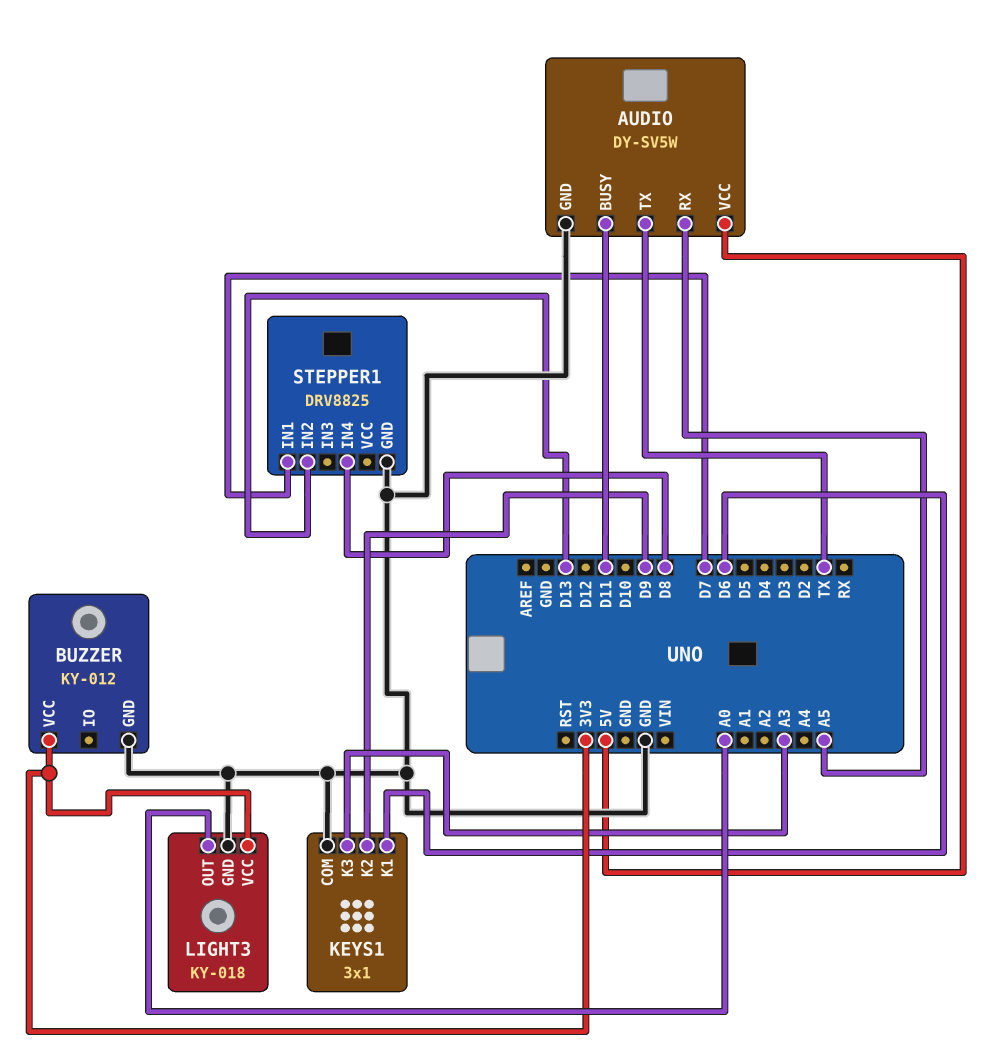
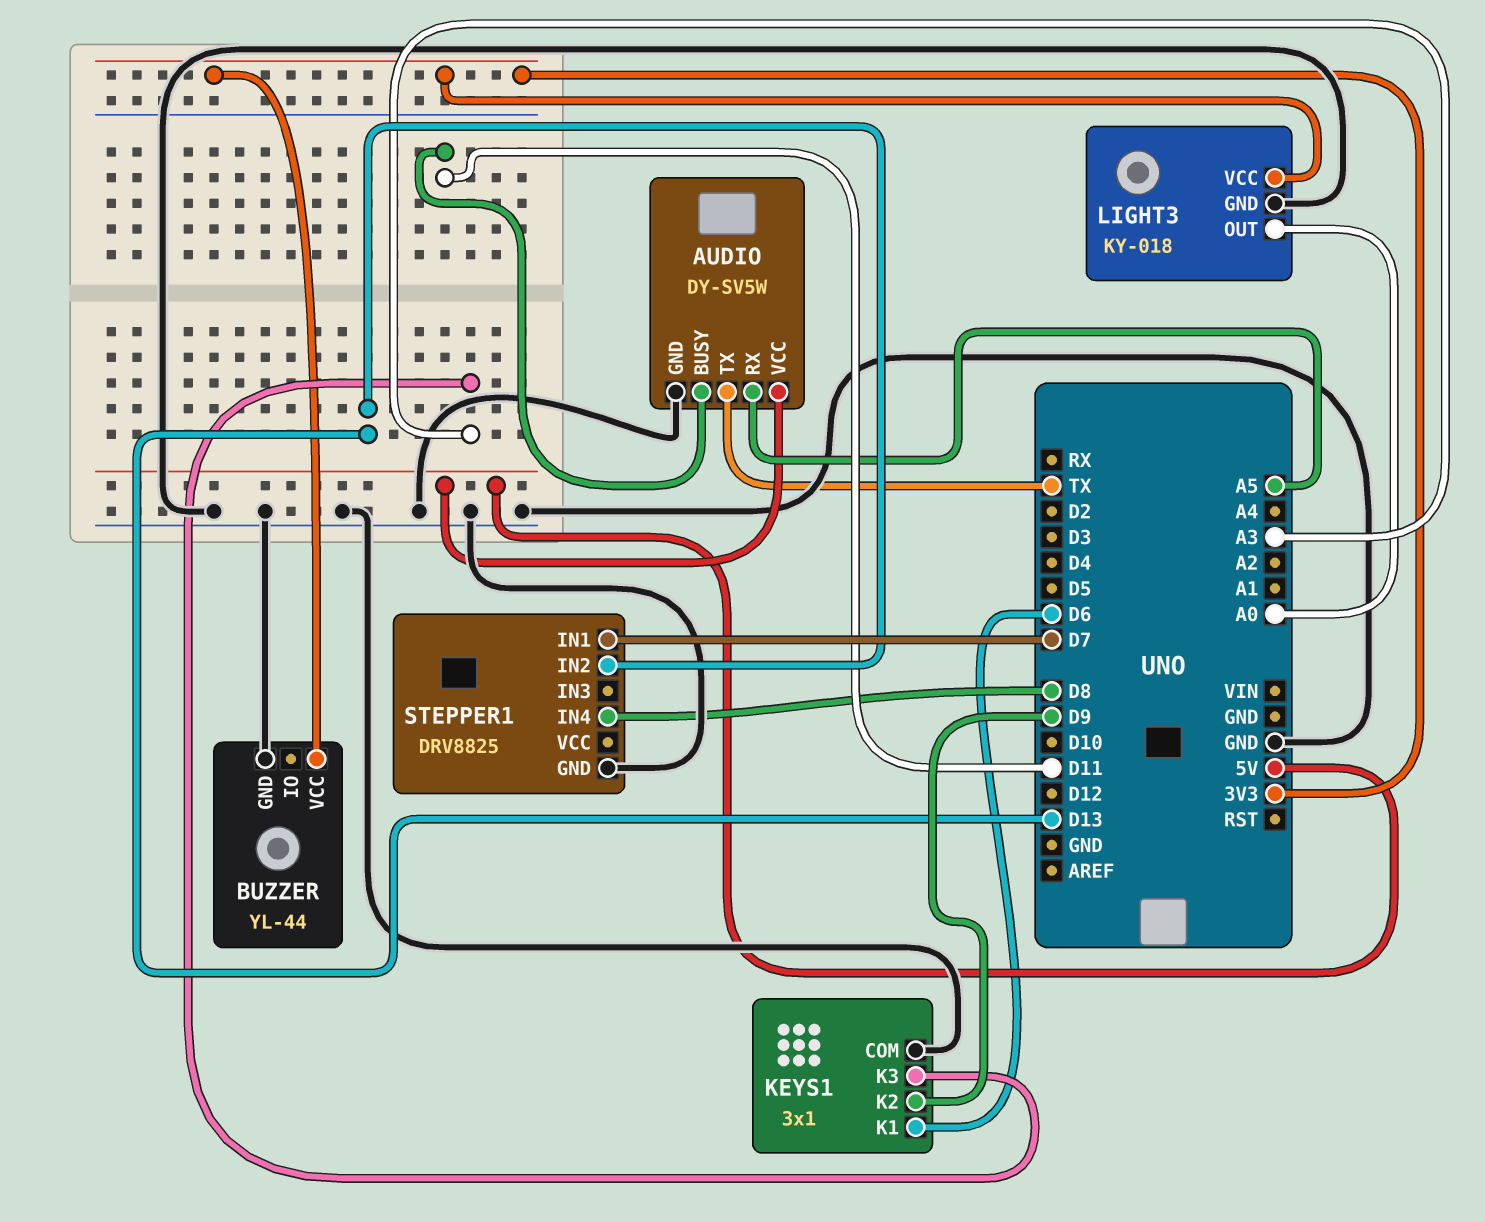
BUZZER: KY-012 -> YL-44

